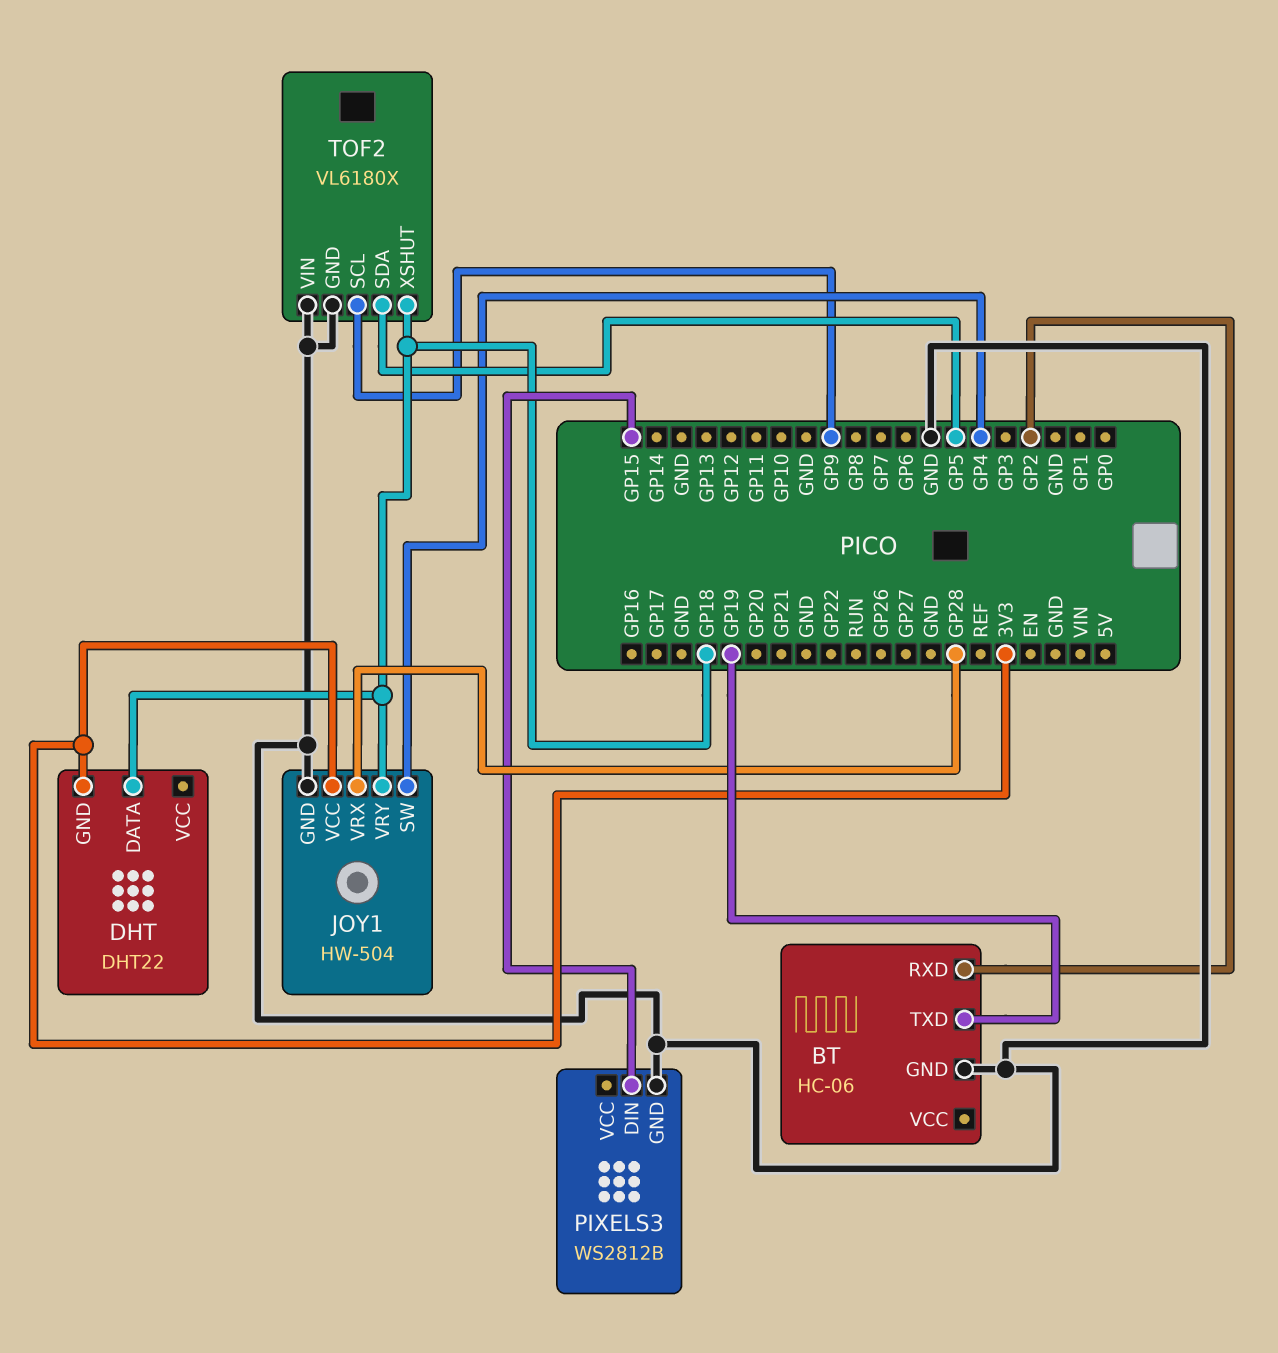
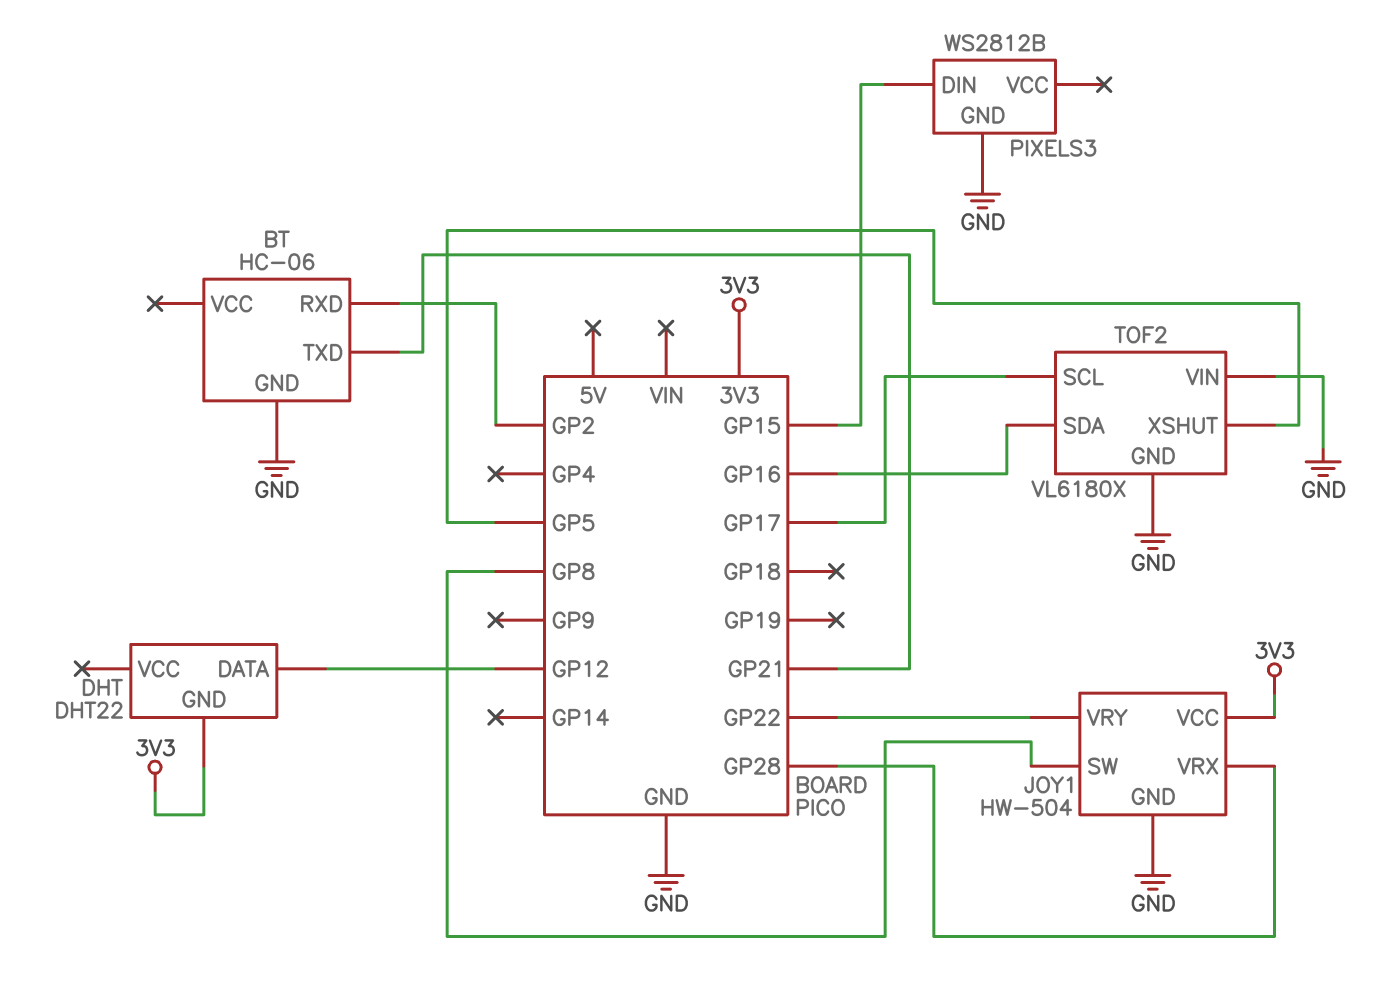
BT pin TXD: GP19 -> GP21
DHT pin DATA: GP18 -> GP12
JOY1 pin SW: GP4 -> GP8
JOY1 pin VRY: GP18 -> GP22
TOF2 pin SCL: GP9 -> GP17
TOF2 pin SDA: GP5 -> GP16
TOF2 pin XSHUT: GP18 -> GP5

